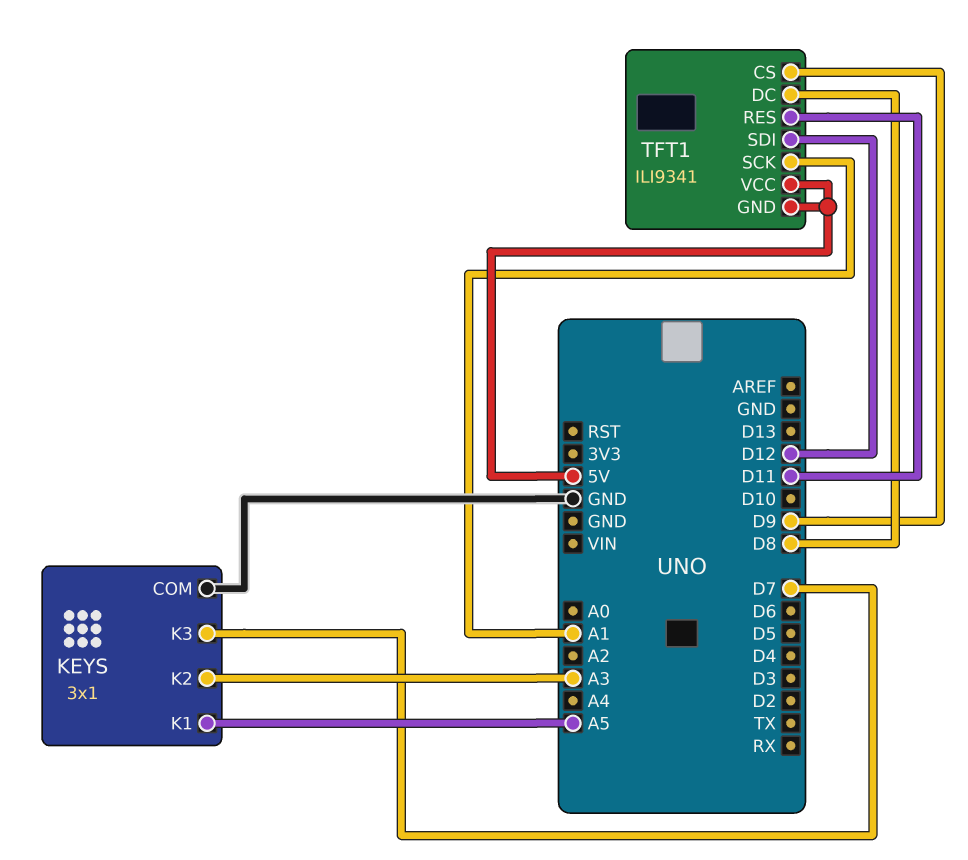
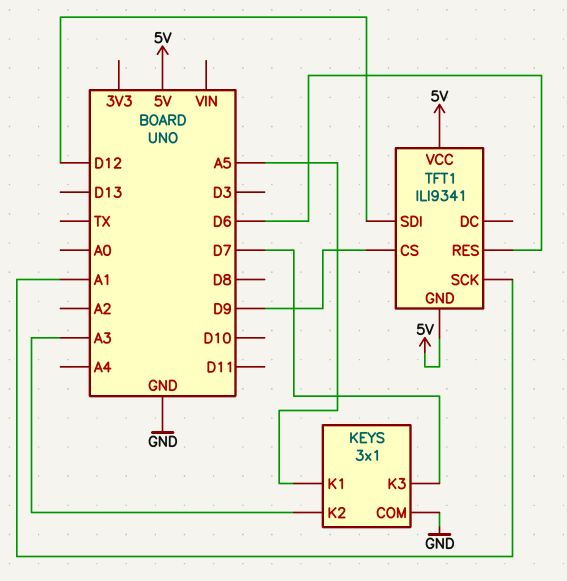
TFT1 pin DC: D8 -> none
TFT1 pin RES: D11 -> D6

